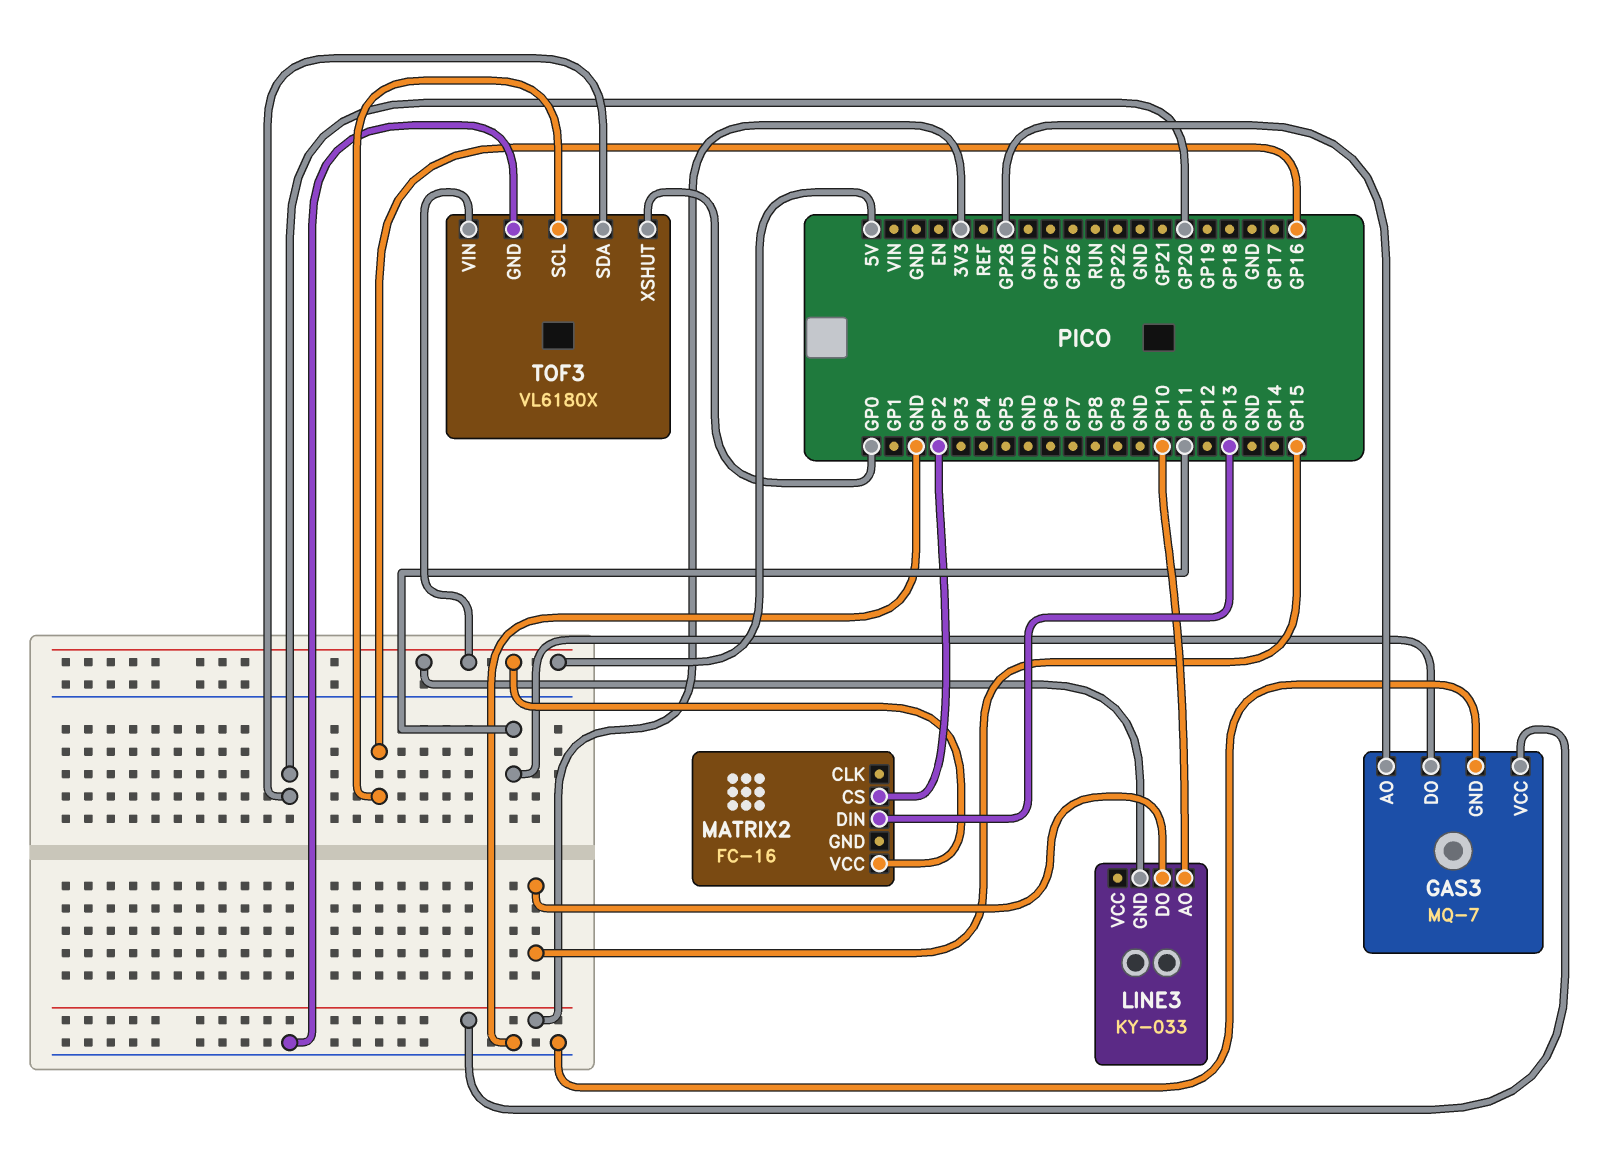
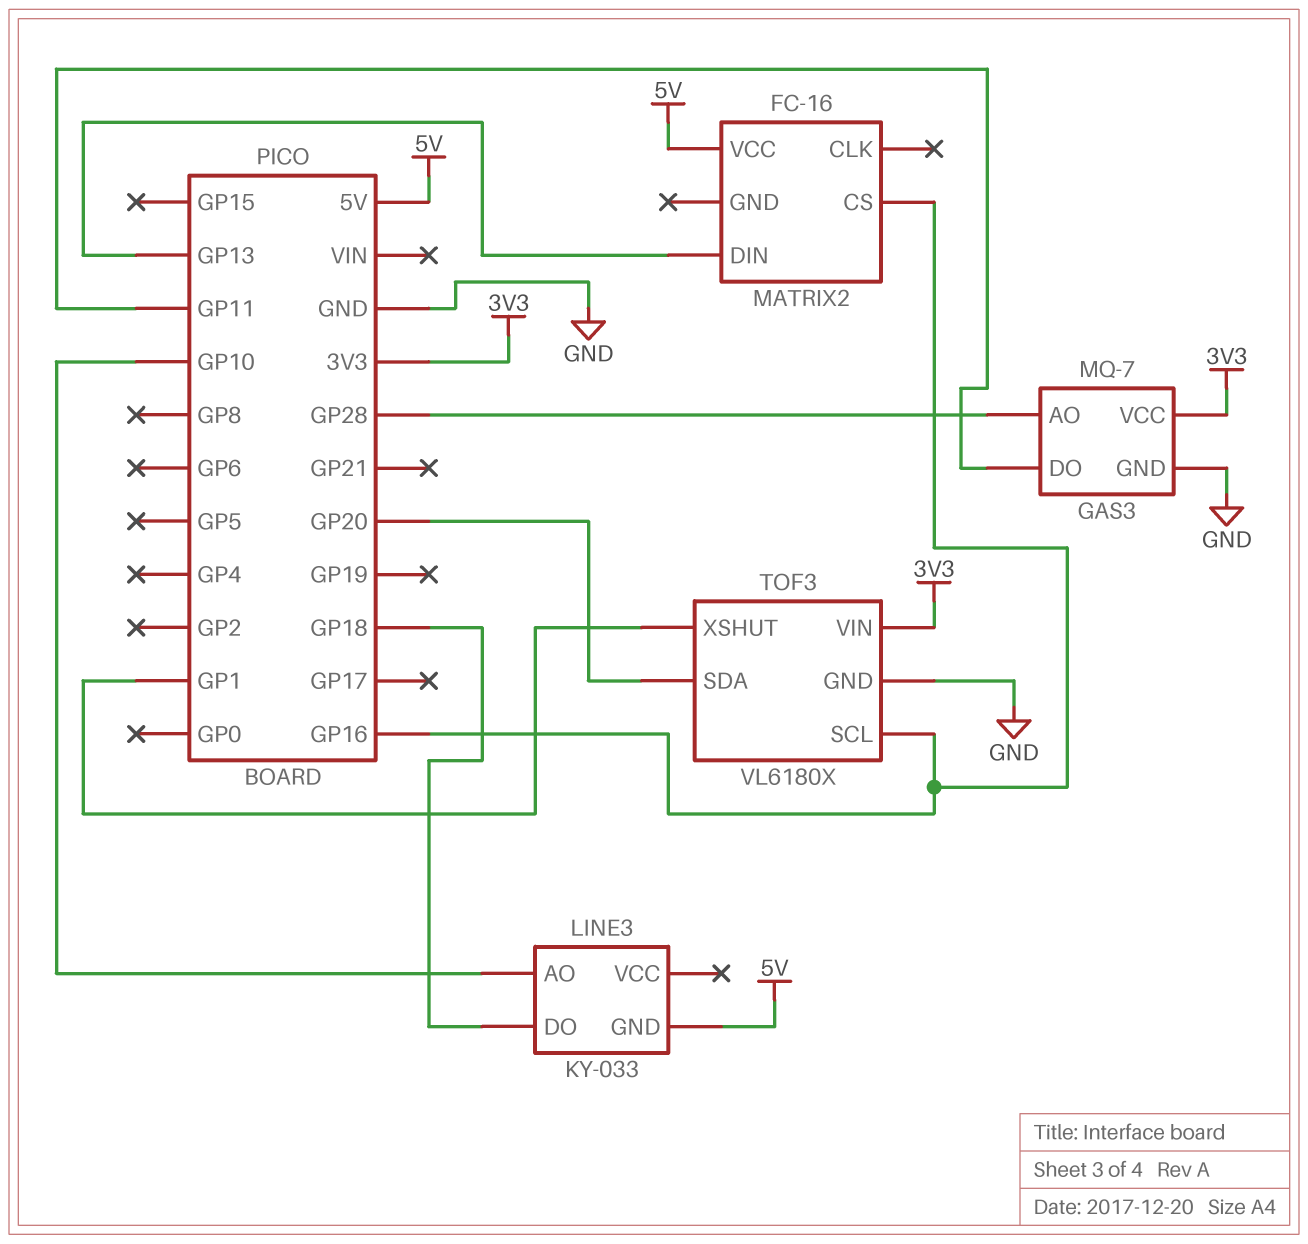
LINE3 pin DO: GP15 -> GP18
MATRIX2 pin CS: GP2 -> GP16
TOF3 pin VIN: 5V -> 3V3
TOF3 pin XSHUT: GP0 -> GP1

